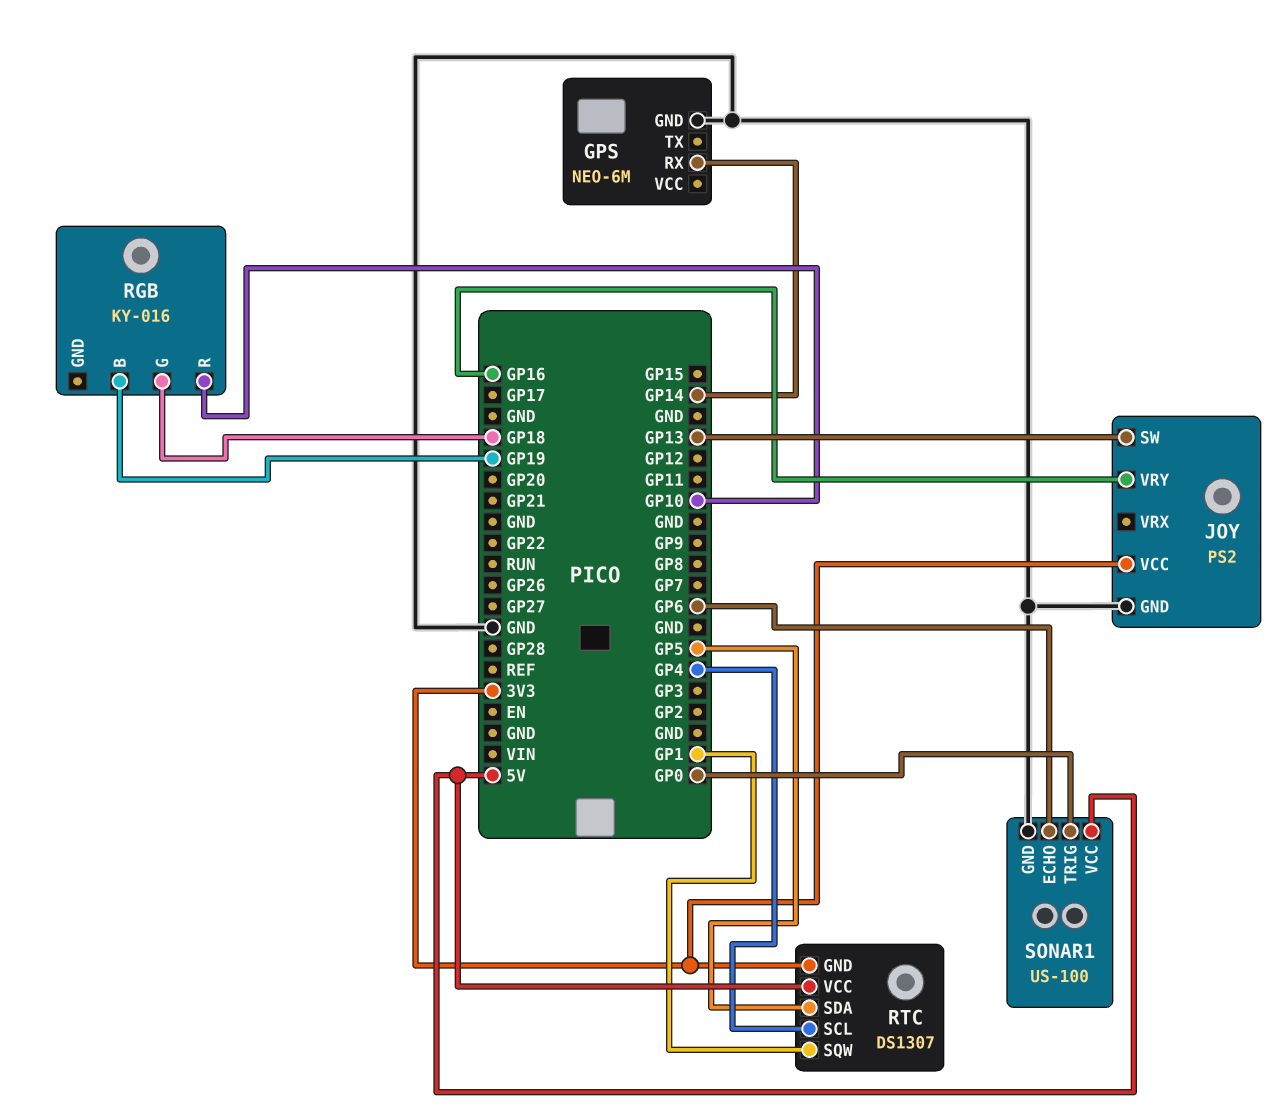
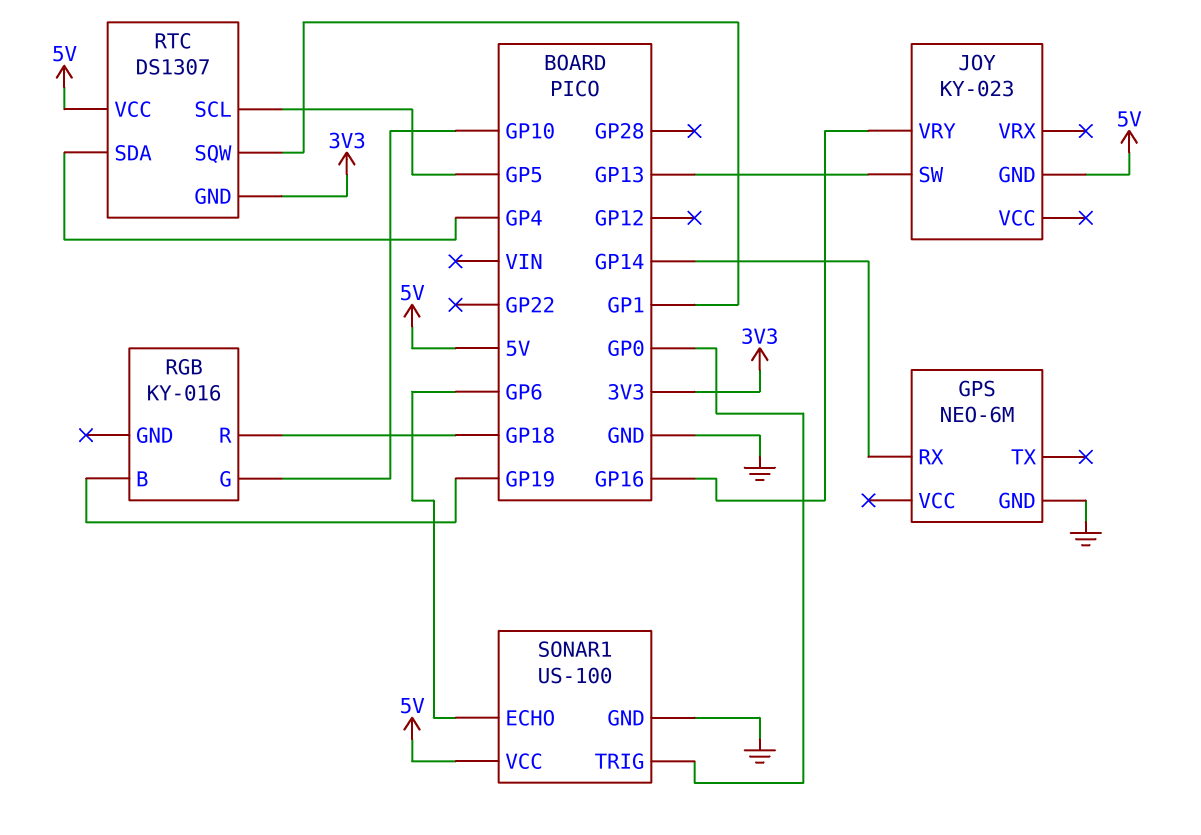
JOY: PS2 -> KY-023
JOY pin GND: GND -> 5V
JOY pin VCC: 3V3 -> none
RGB pin G: GP18 -> GP10
RGB pin R: GP10 -> GP18
RTC pin SCL: GP4 -> GP5
RTC pin SDA: GP5 -> GP4

